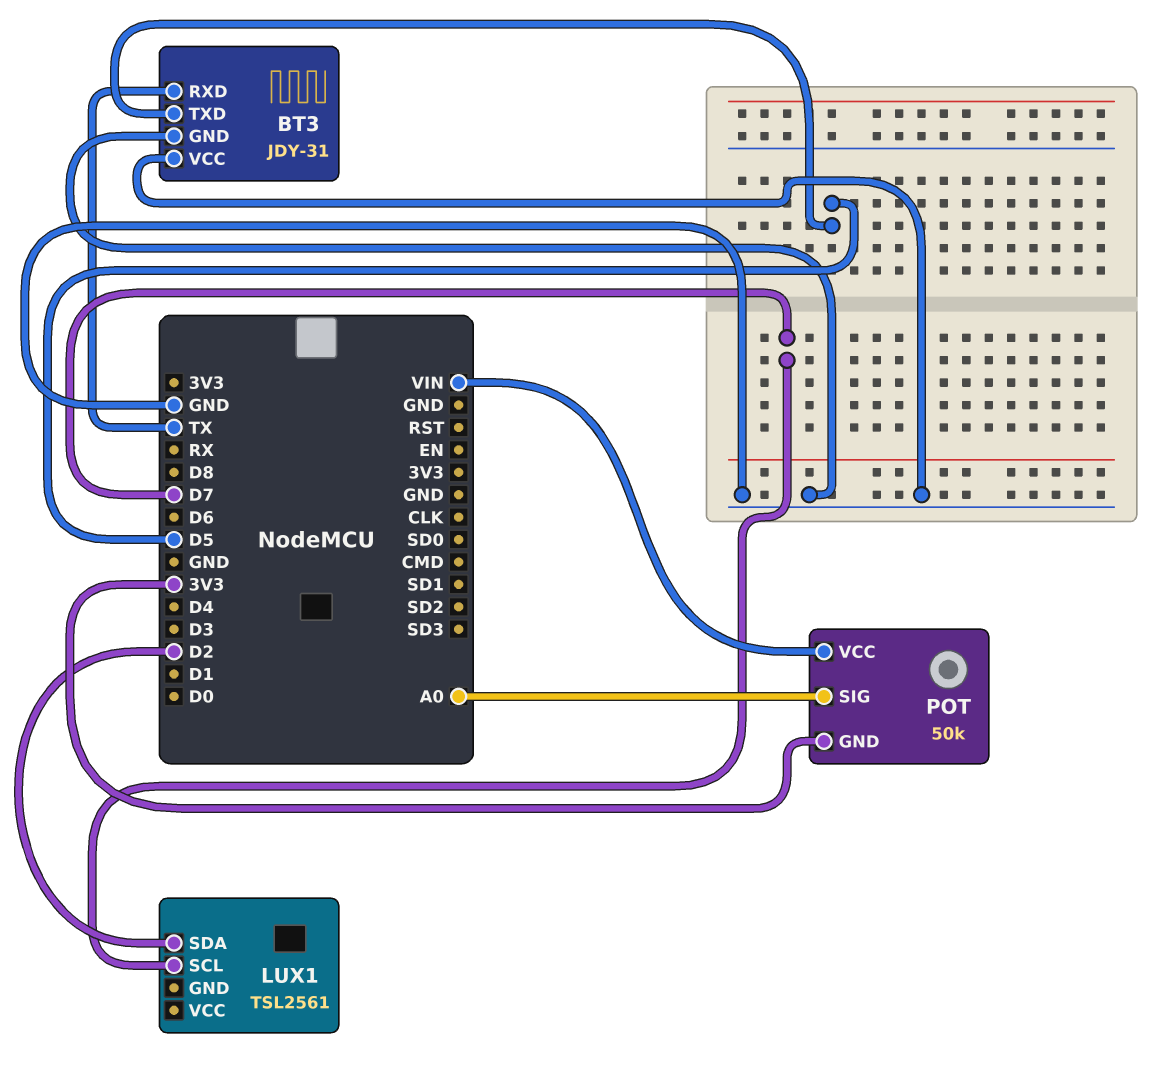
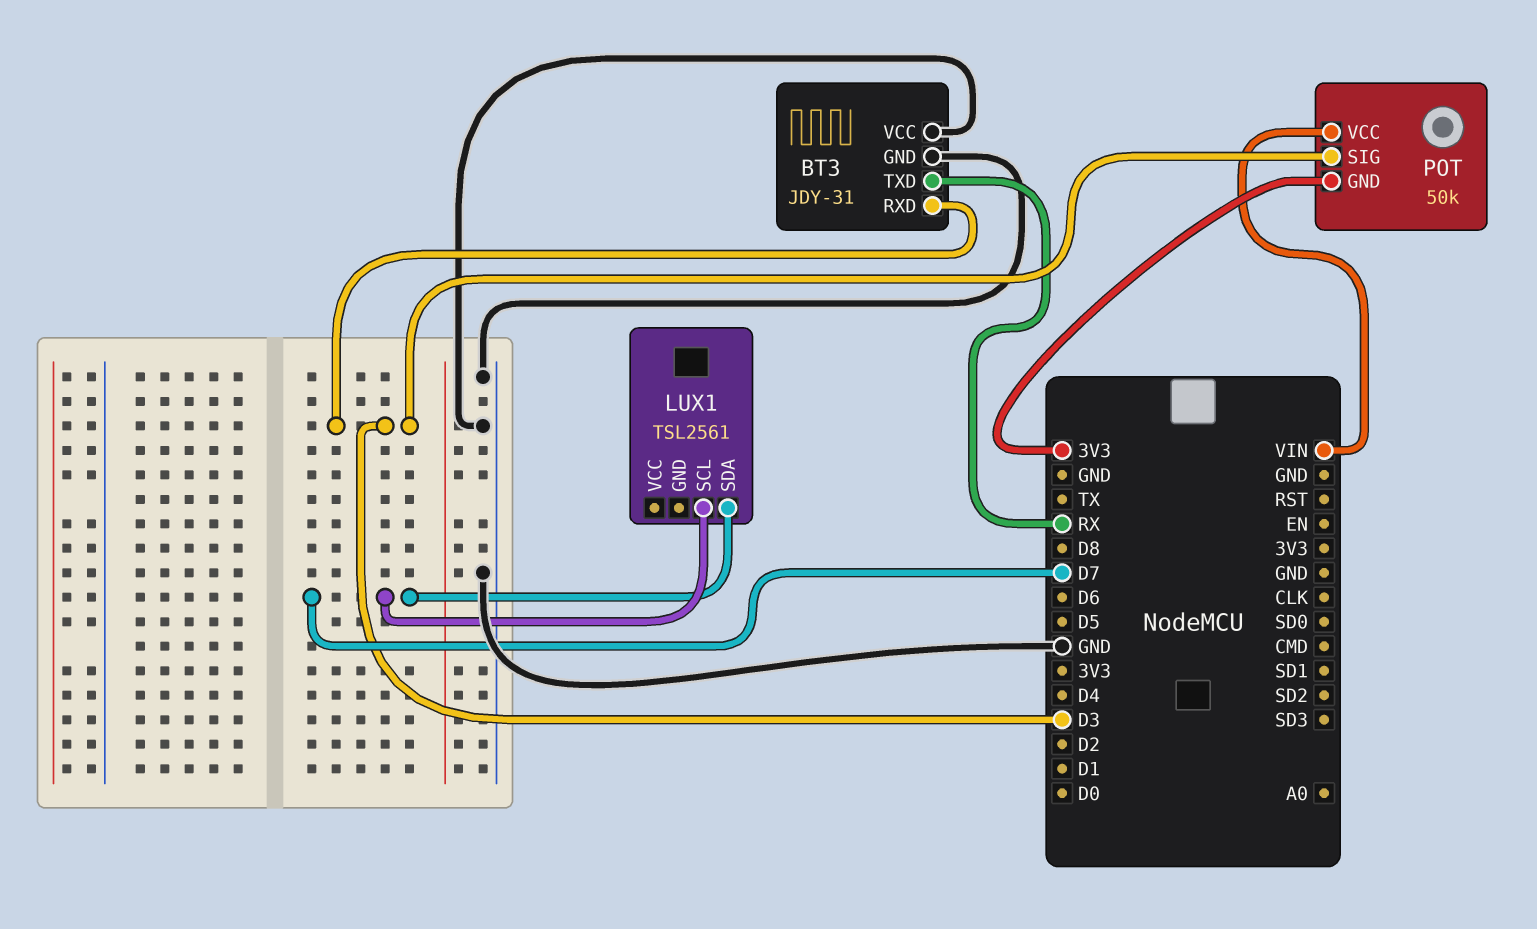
BT3 pin RXD: TX -> D3
BT3 pin TXD: D5 -> RX
LUX1 pin SDA: D2 -> D7
POT pin SIG: A0 -> D3

